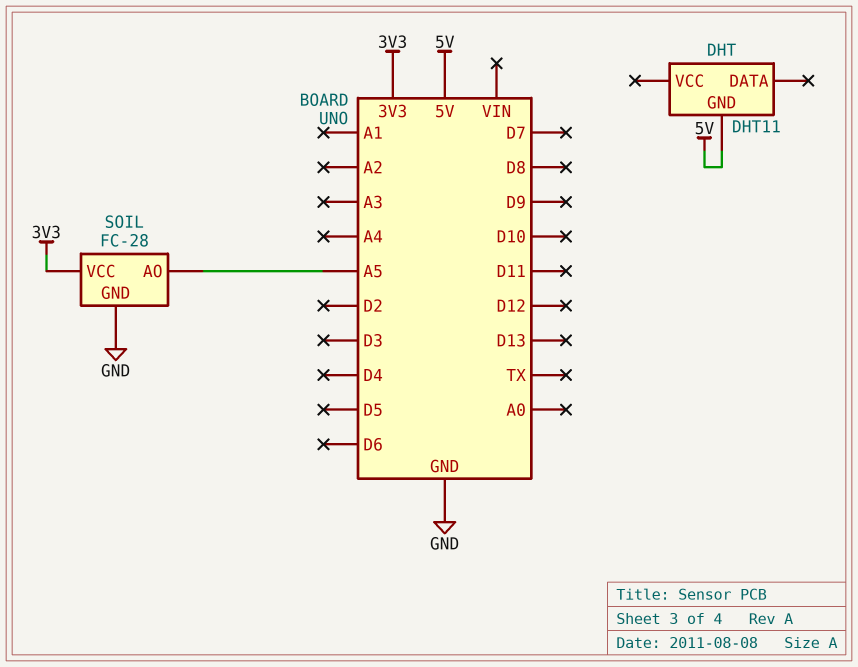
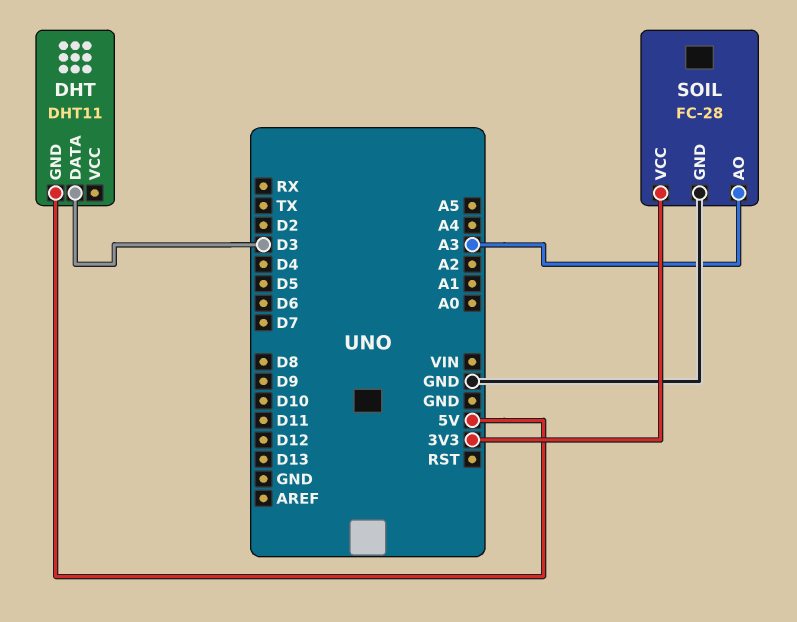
DHT pin DATA: none -> D3
SOIL pin AO: A5 -> A3

